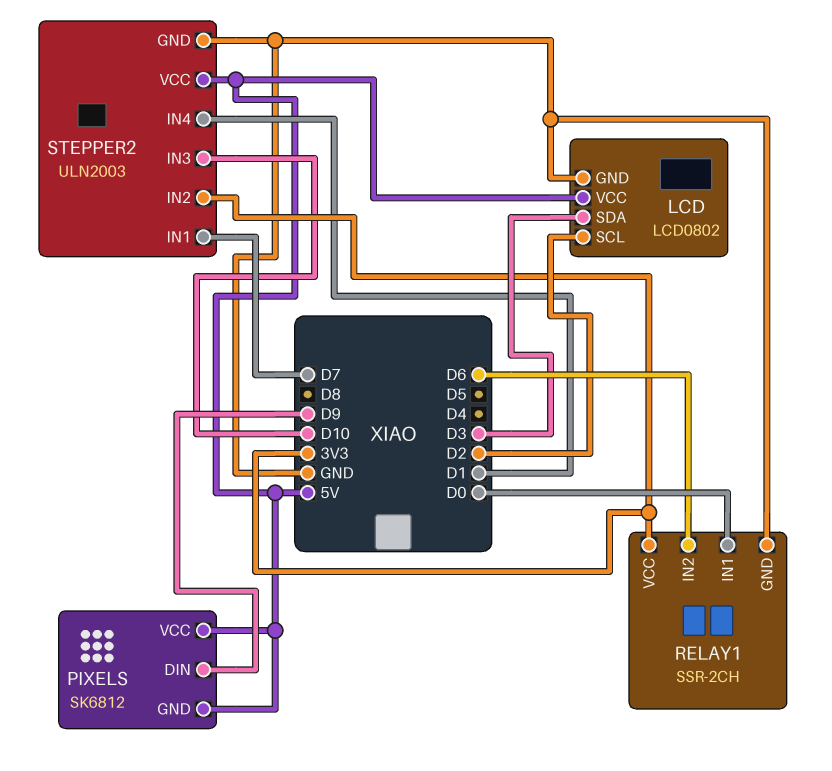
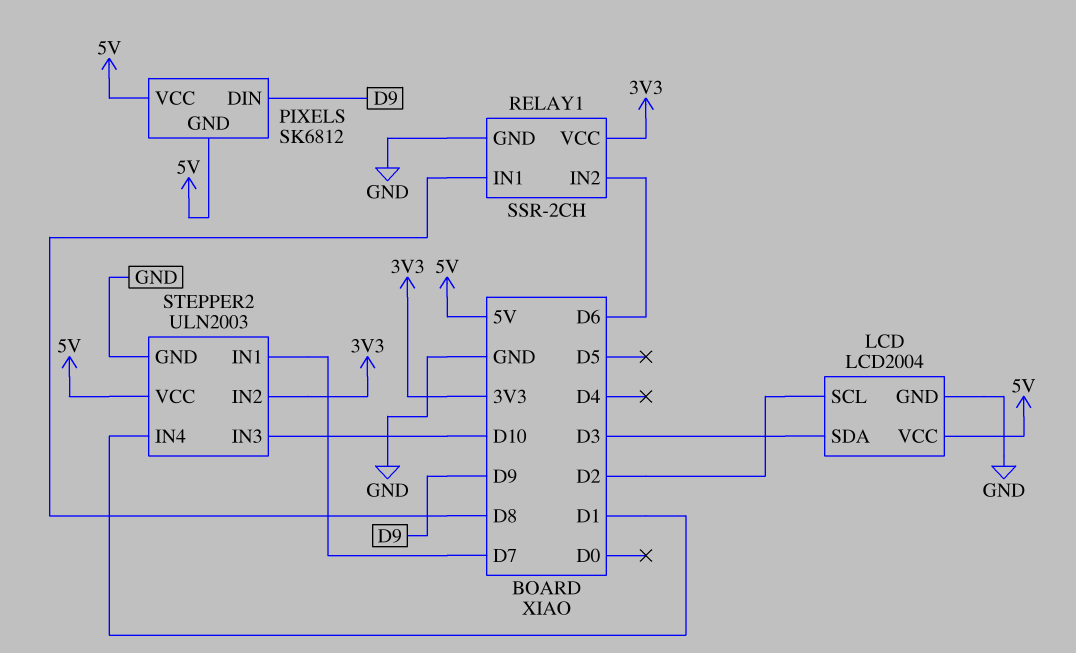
LCD: LCD0802 -> LCD2004
RELAY1 pin IN1: D0 -> D8

